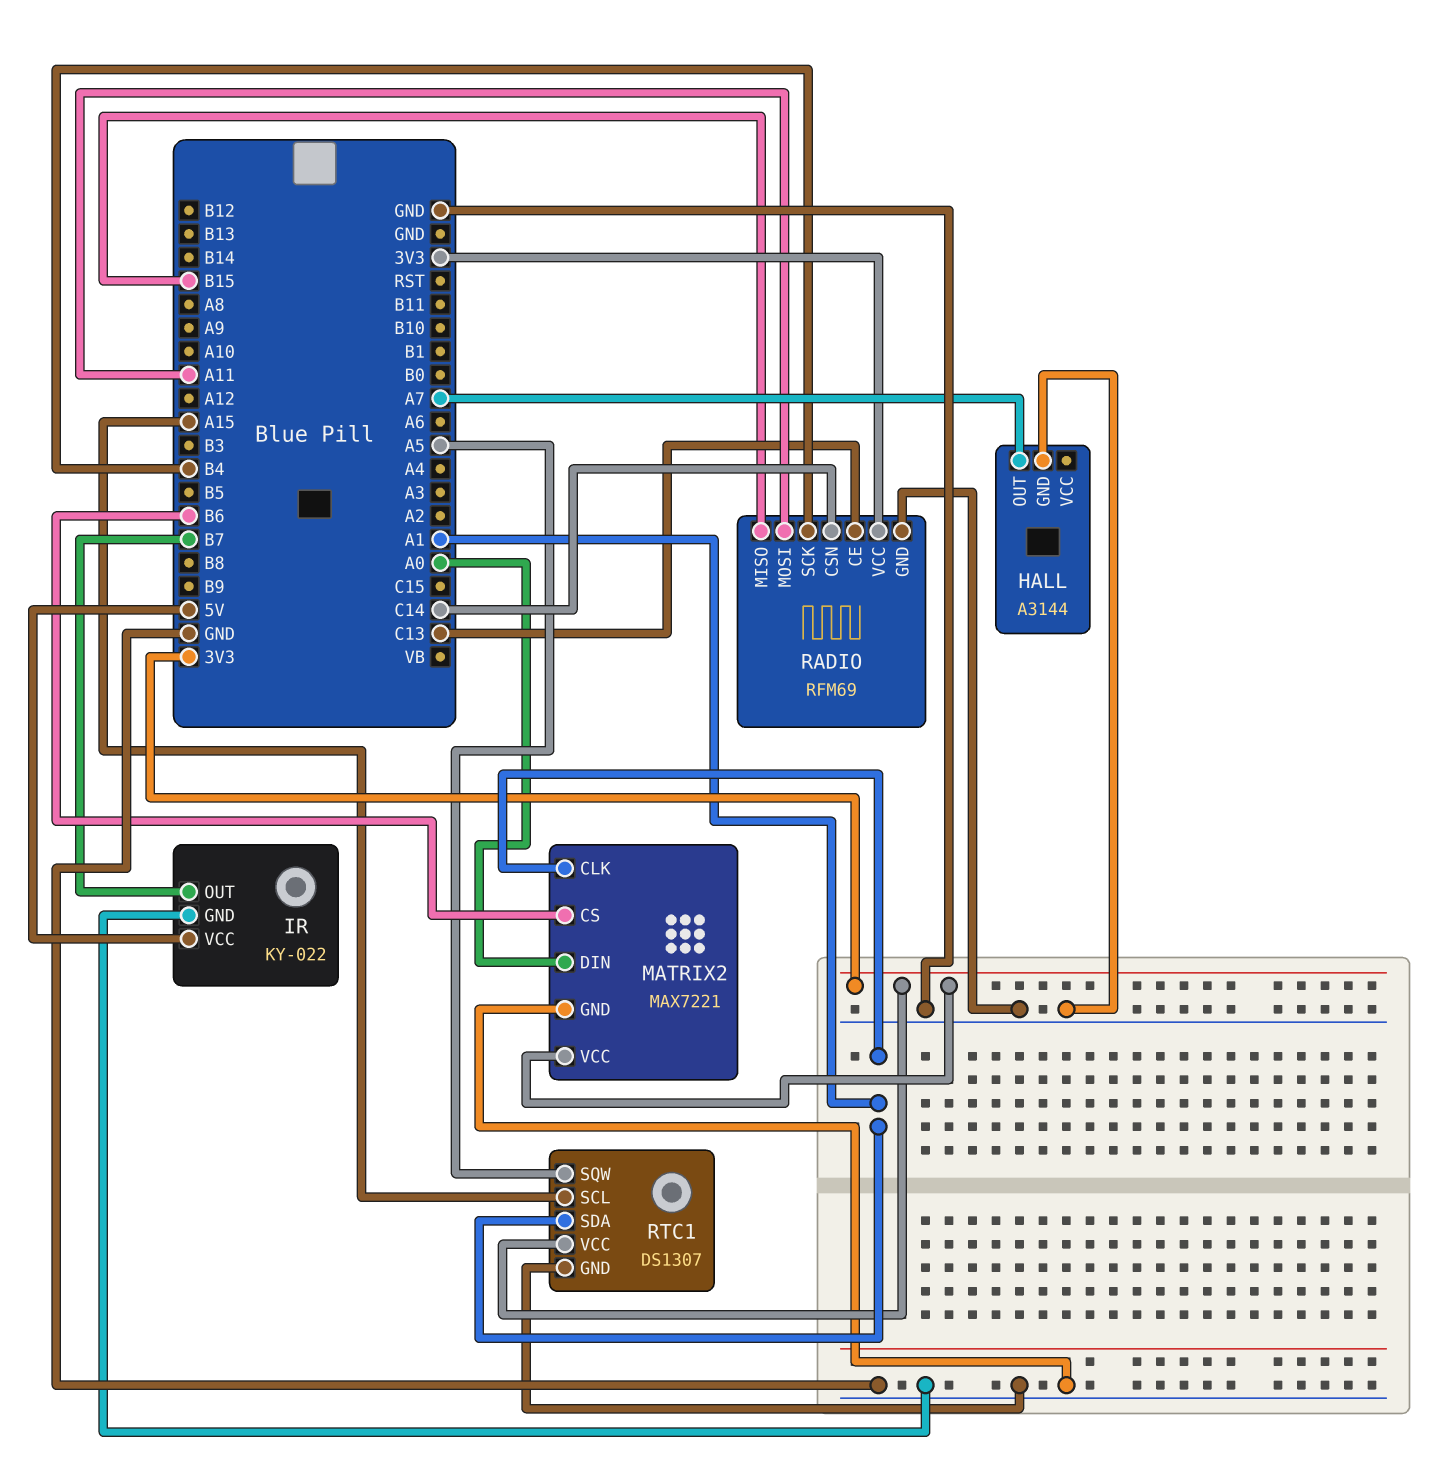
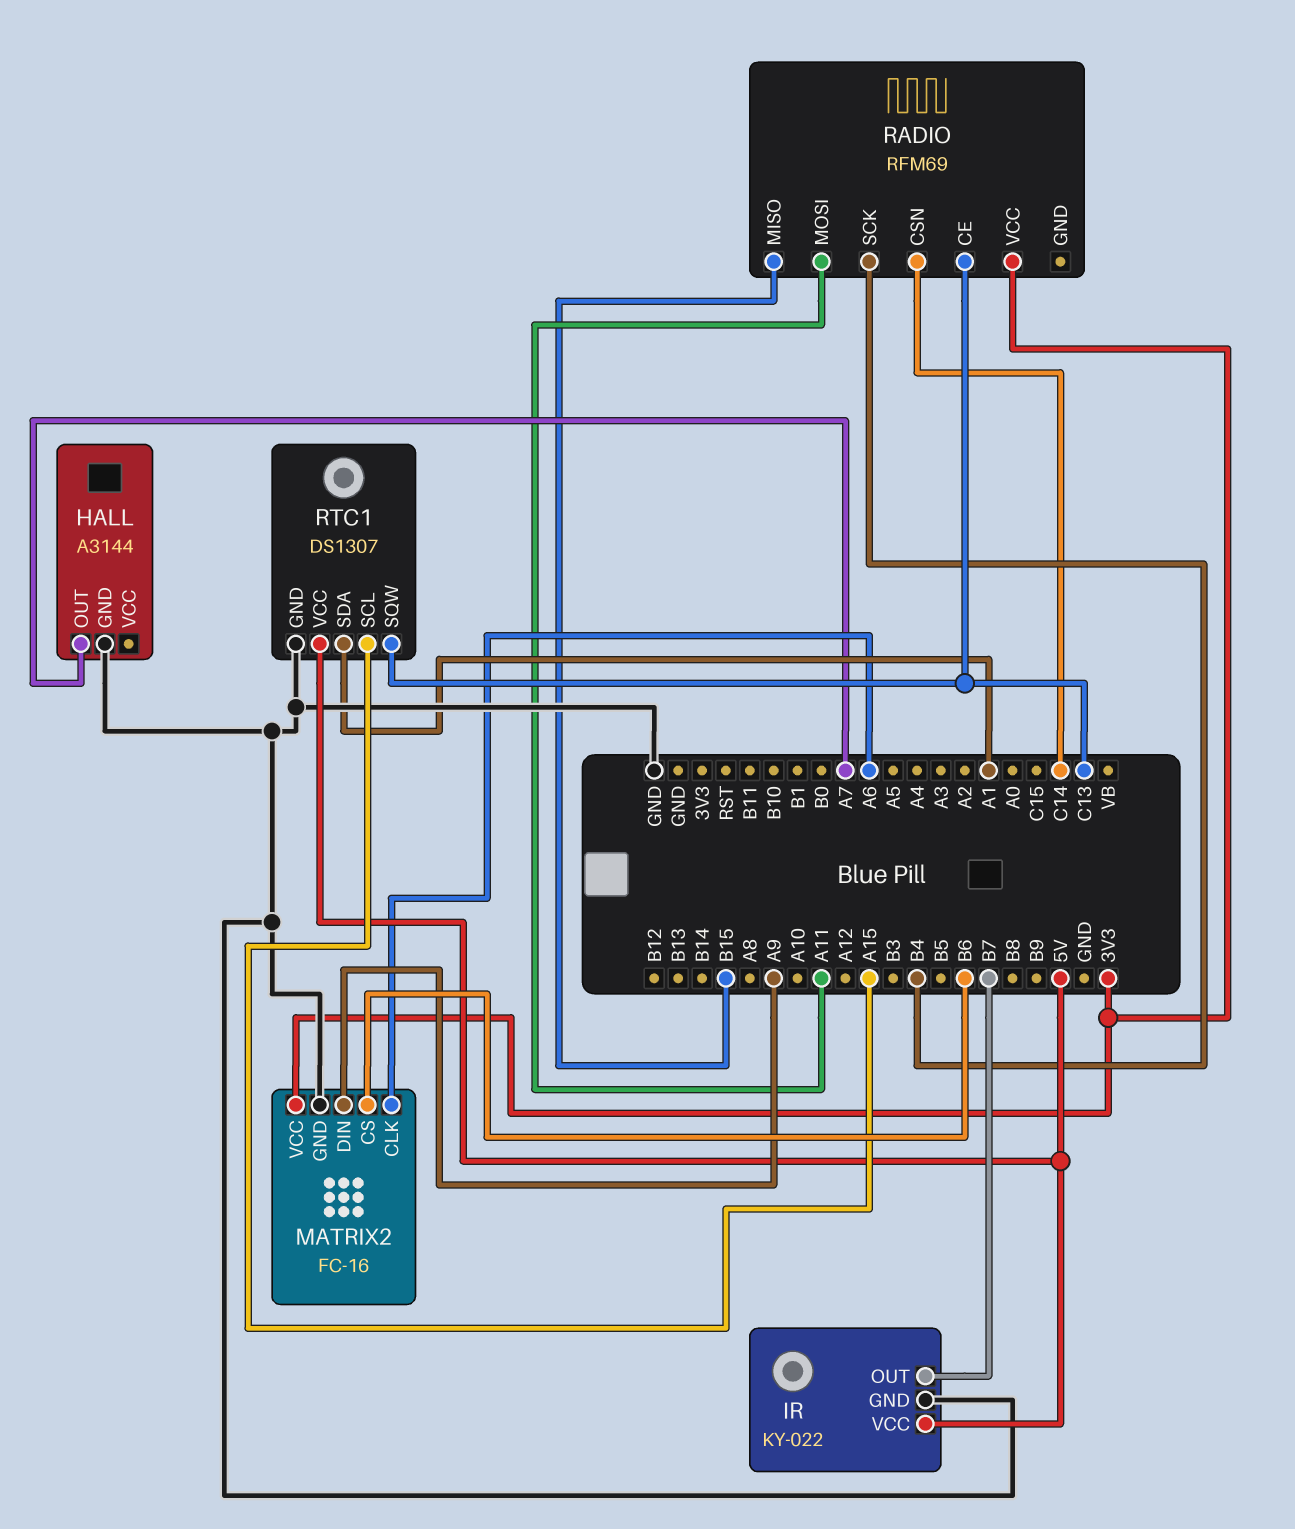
MATRIX2: MAX7221 -> FC-16
MATRIX2 pin CLK: A1 -> A6
MATRIX2 pin DIN: A0 -> A9
RADIO pin GND: GND -> none
RTC1 pin SQW: A5 -> C13
RTC1 pin VCC: 3V3 -> 5V

